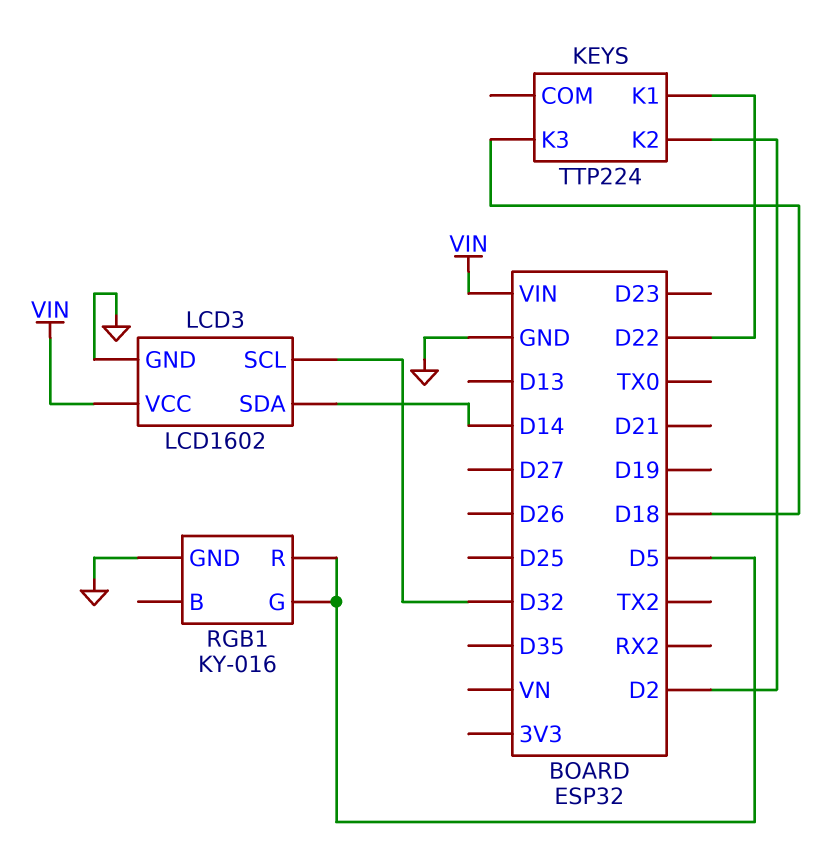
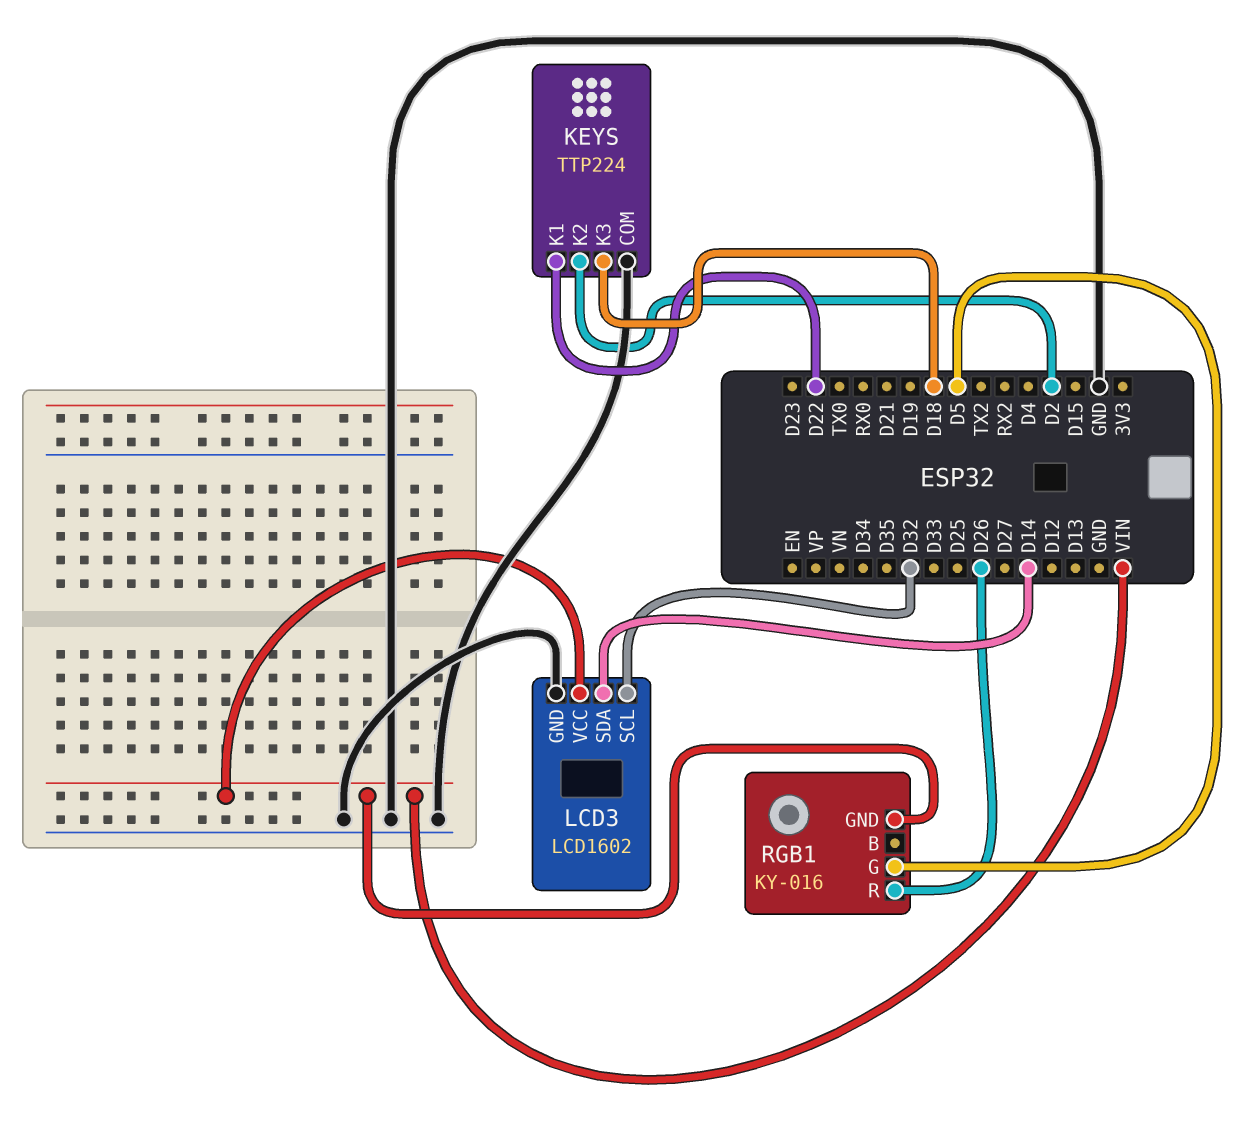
KEYS pin COM: none -> GND
RGB1 pin GND: GND -> VIN
RGB1 pin R: D5 -> D26

